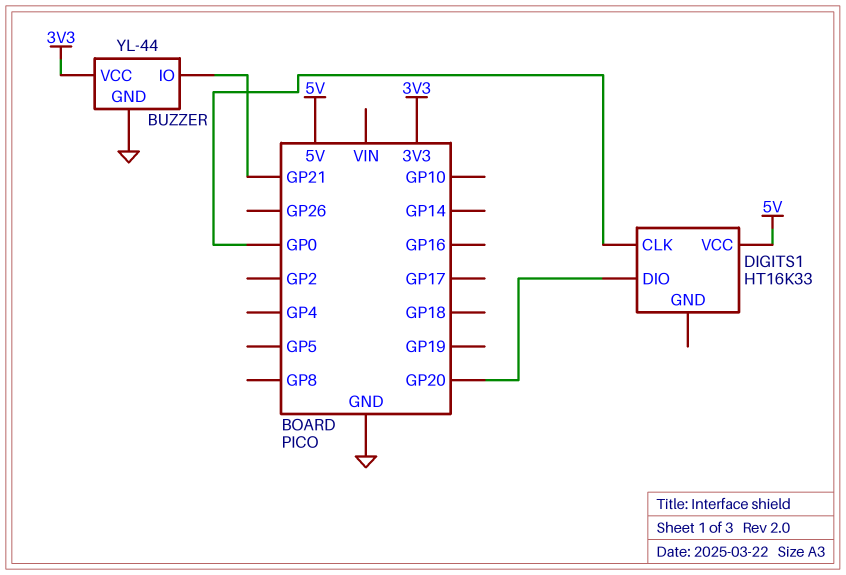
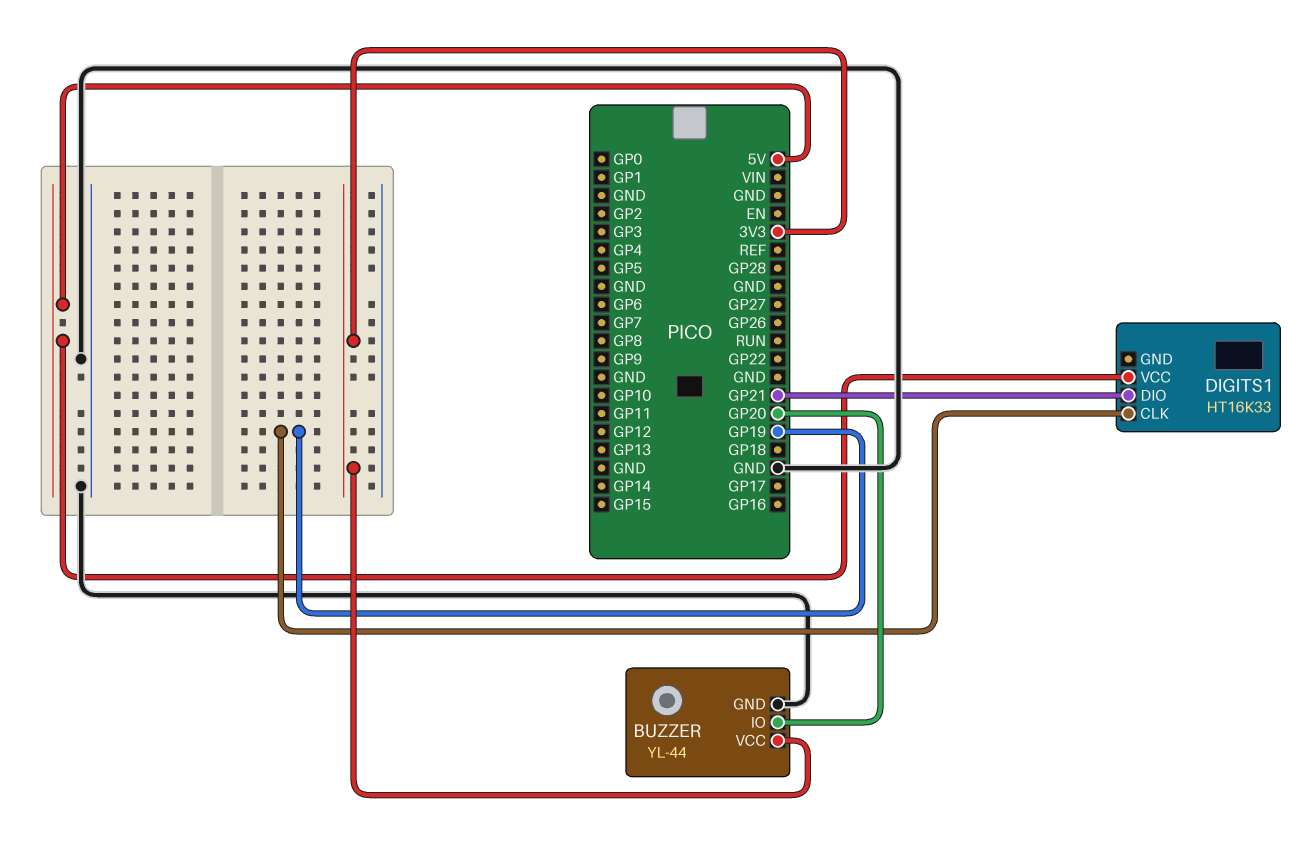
BUZZER pin IO: GP21 -> GP20
DIGITS1 pin CLK: GP0 -> GP19
DIGITS1 pin DIO: GP20 -> GP21

